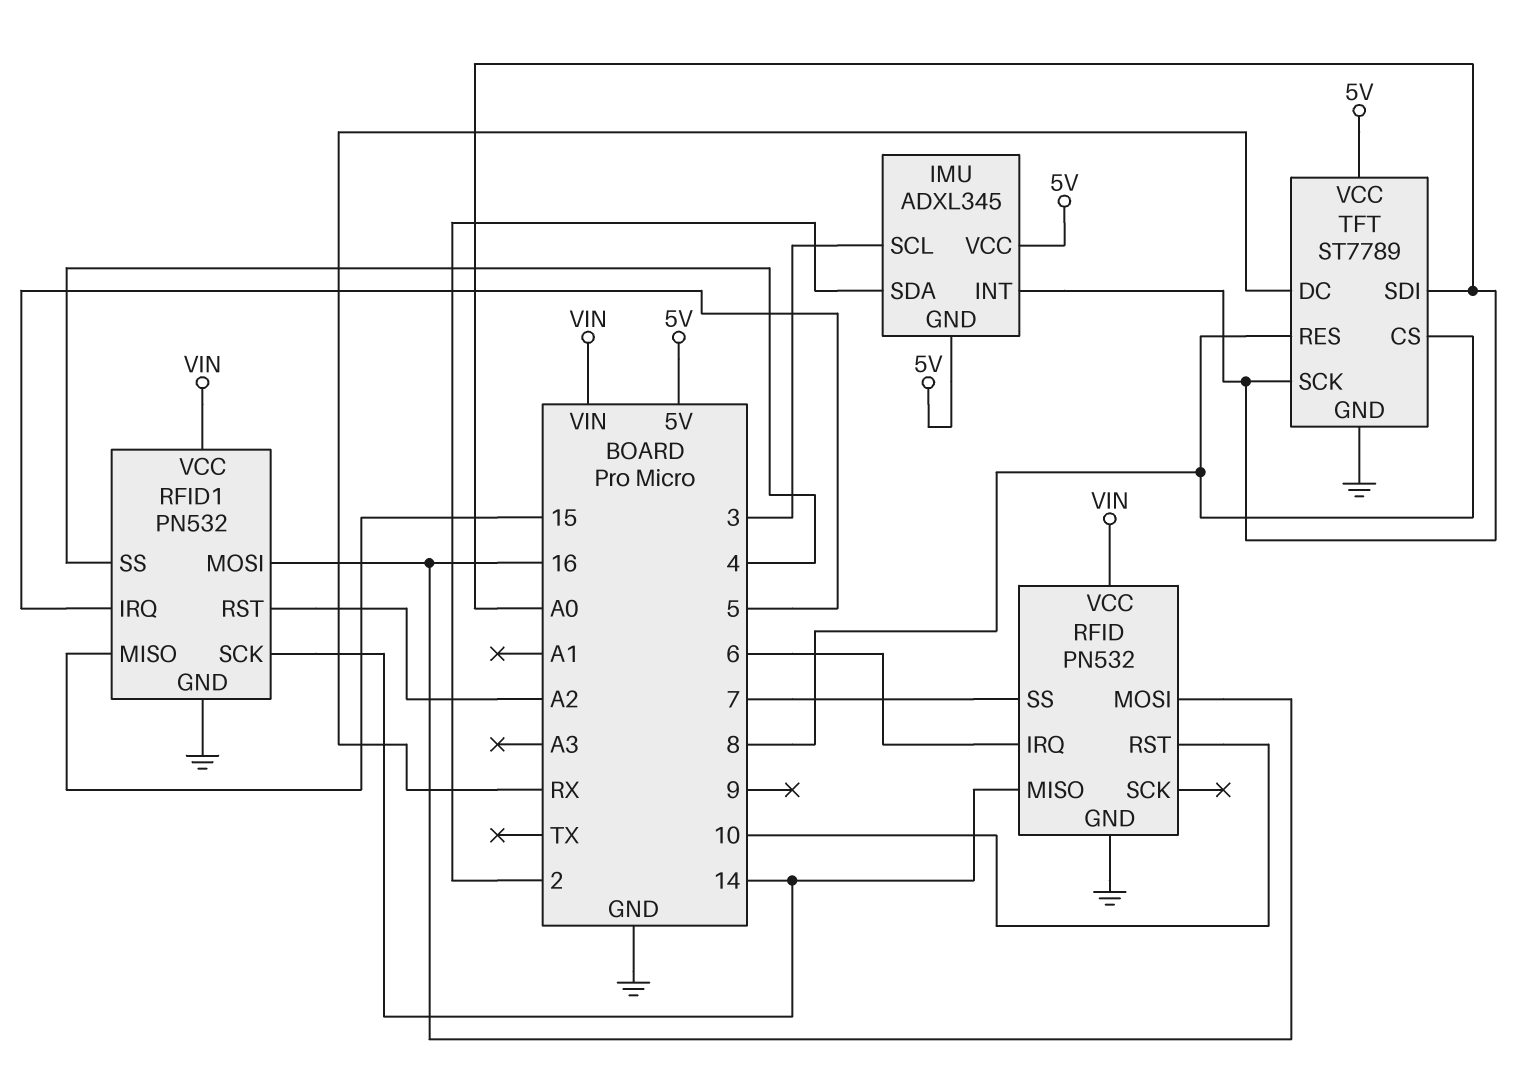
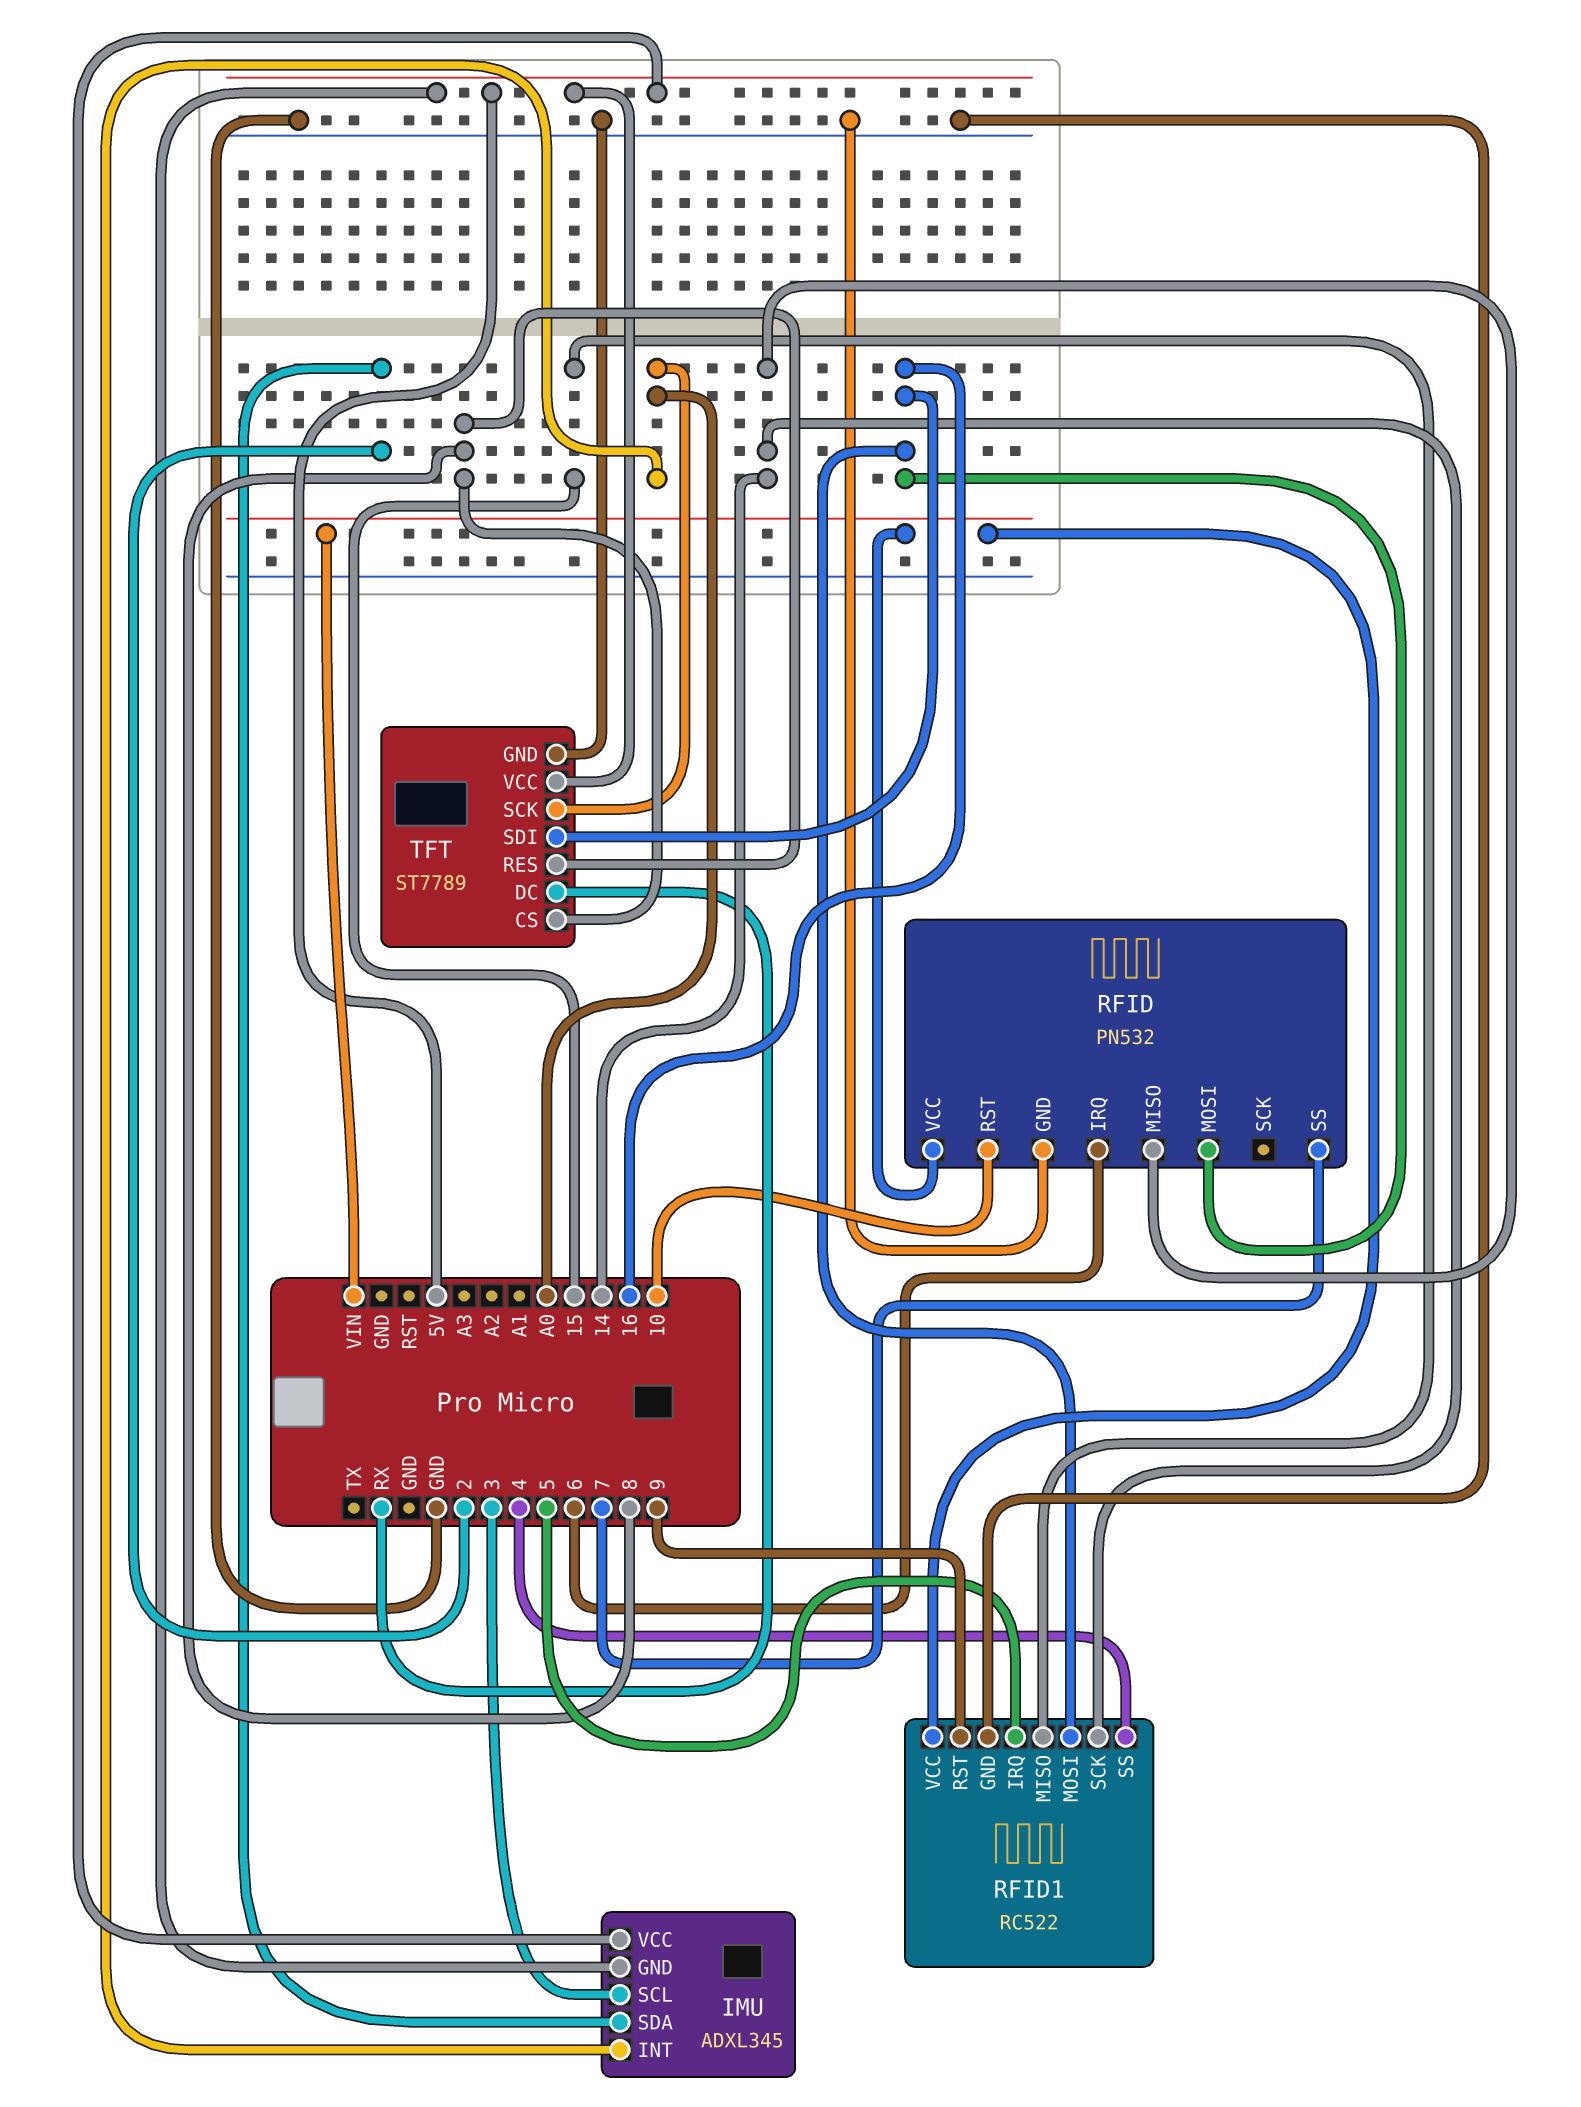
RFID1: PN532 -> RC522
RFID1 pin RST: A2 -> 9
TFT pin SDI: A0 -> 16

